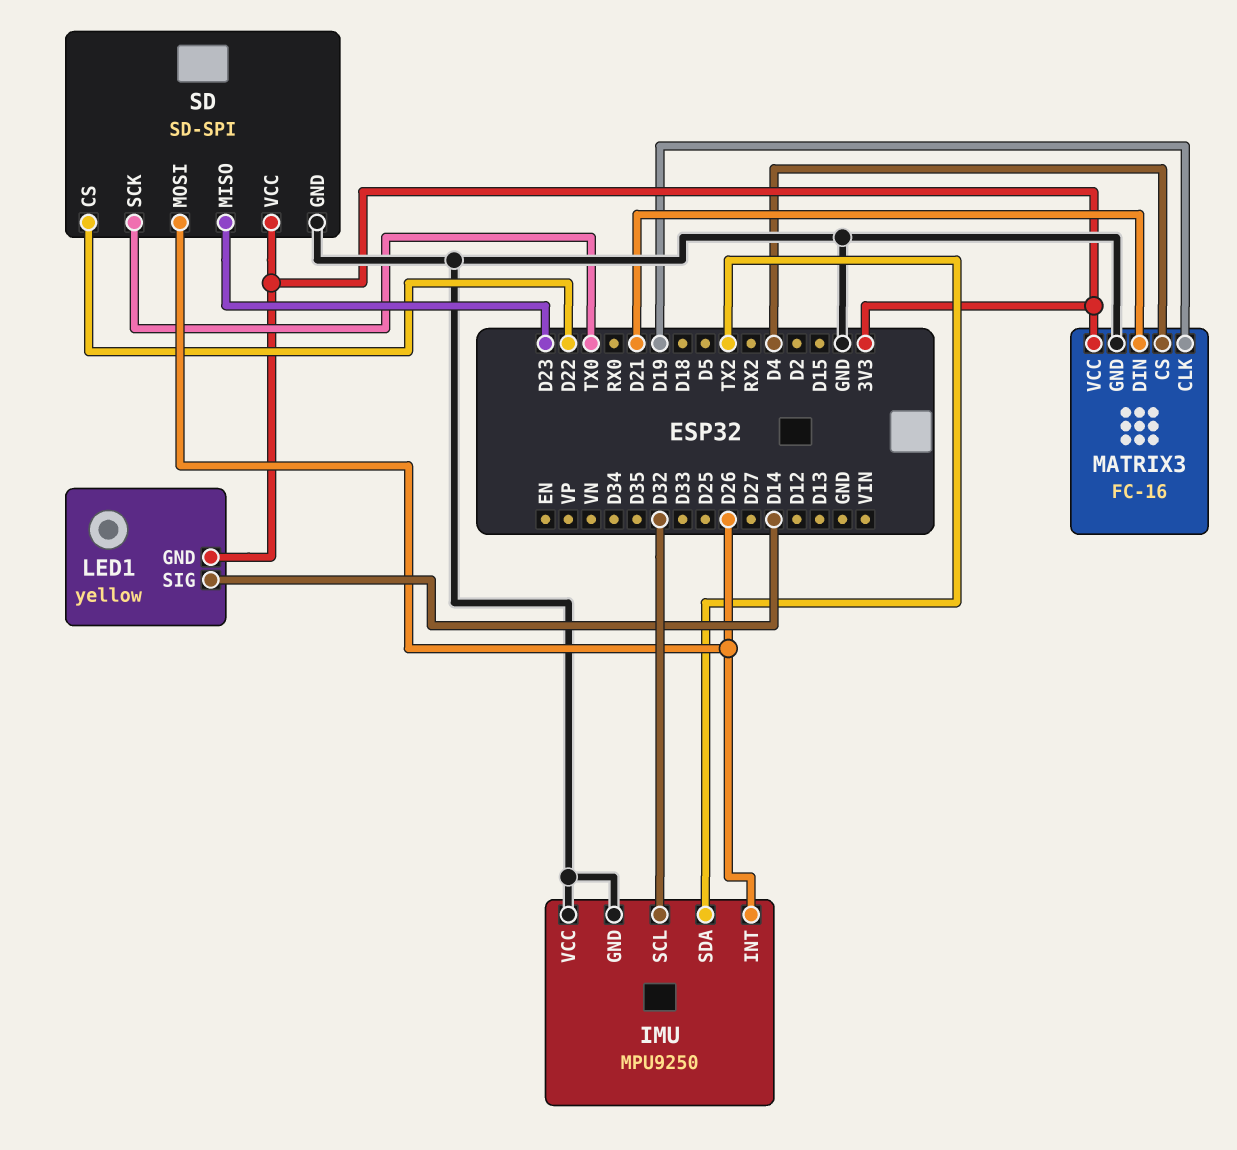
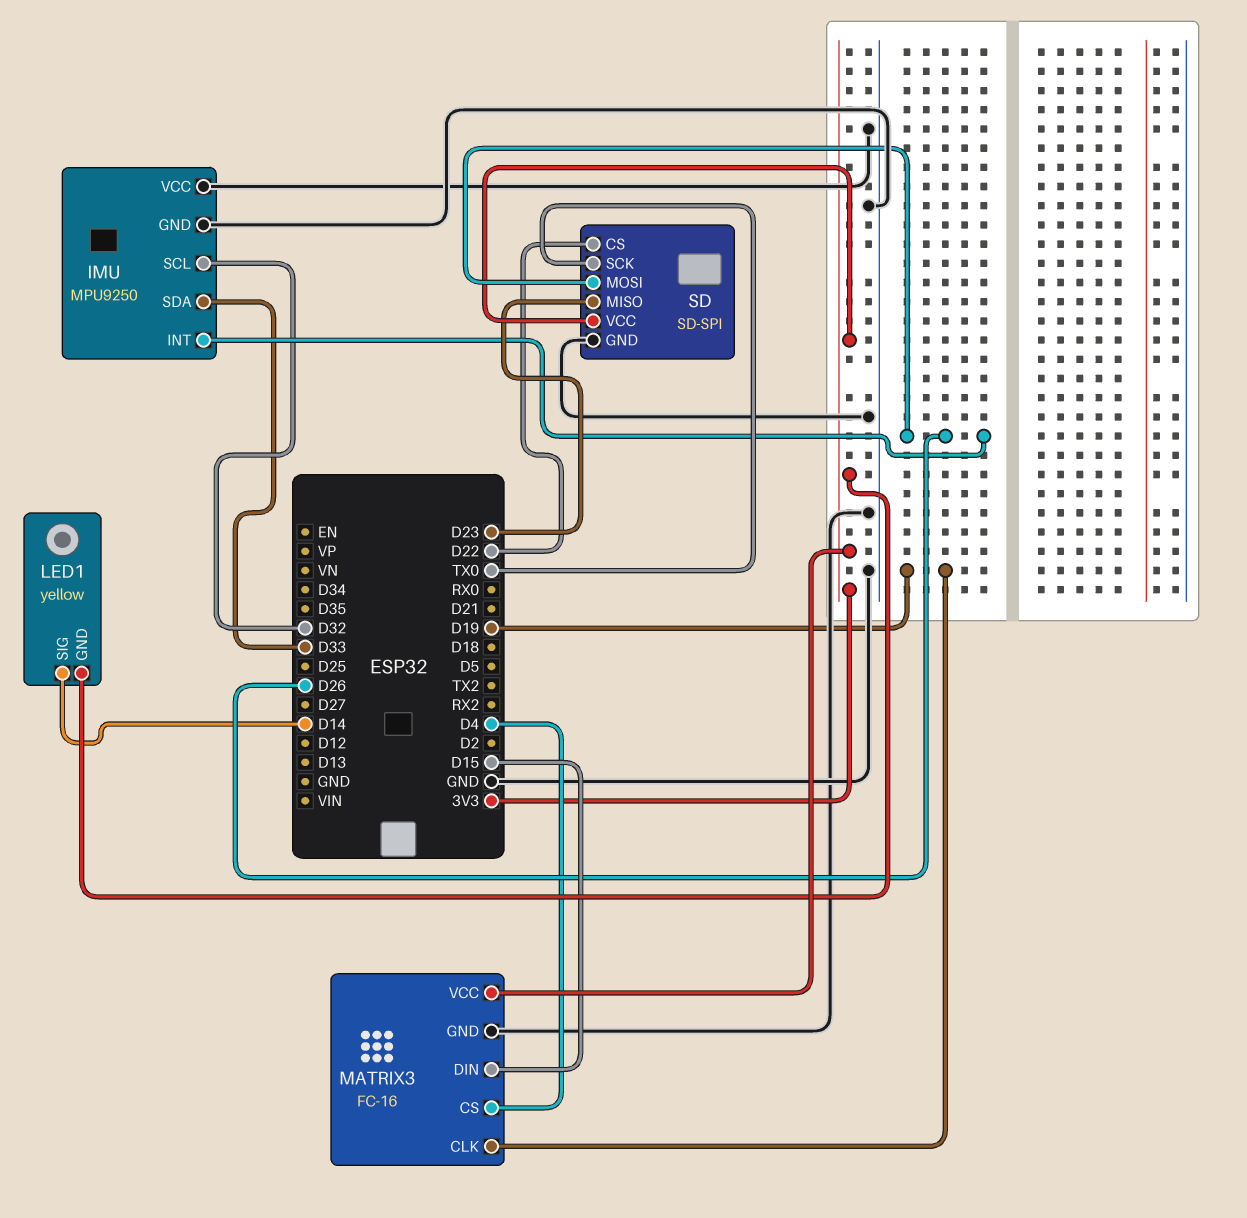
IMU pin SDA: TX2 -> D33
MATRIX3 pin DIN: D21 -> D15

